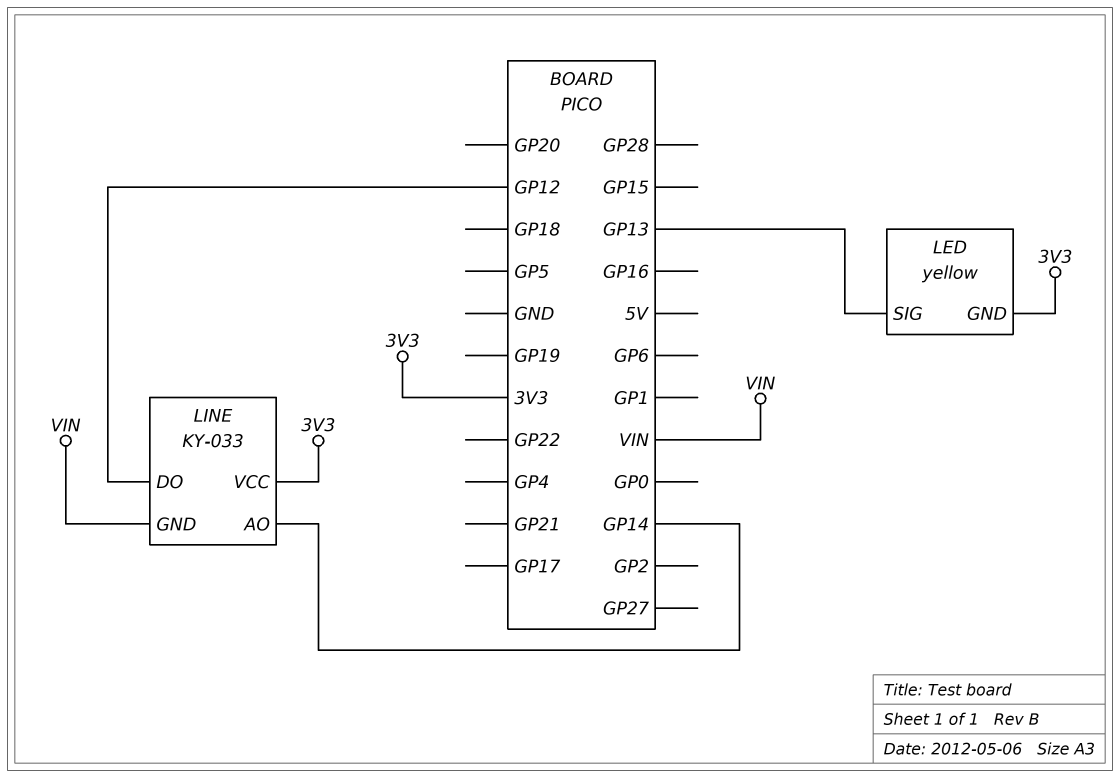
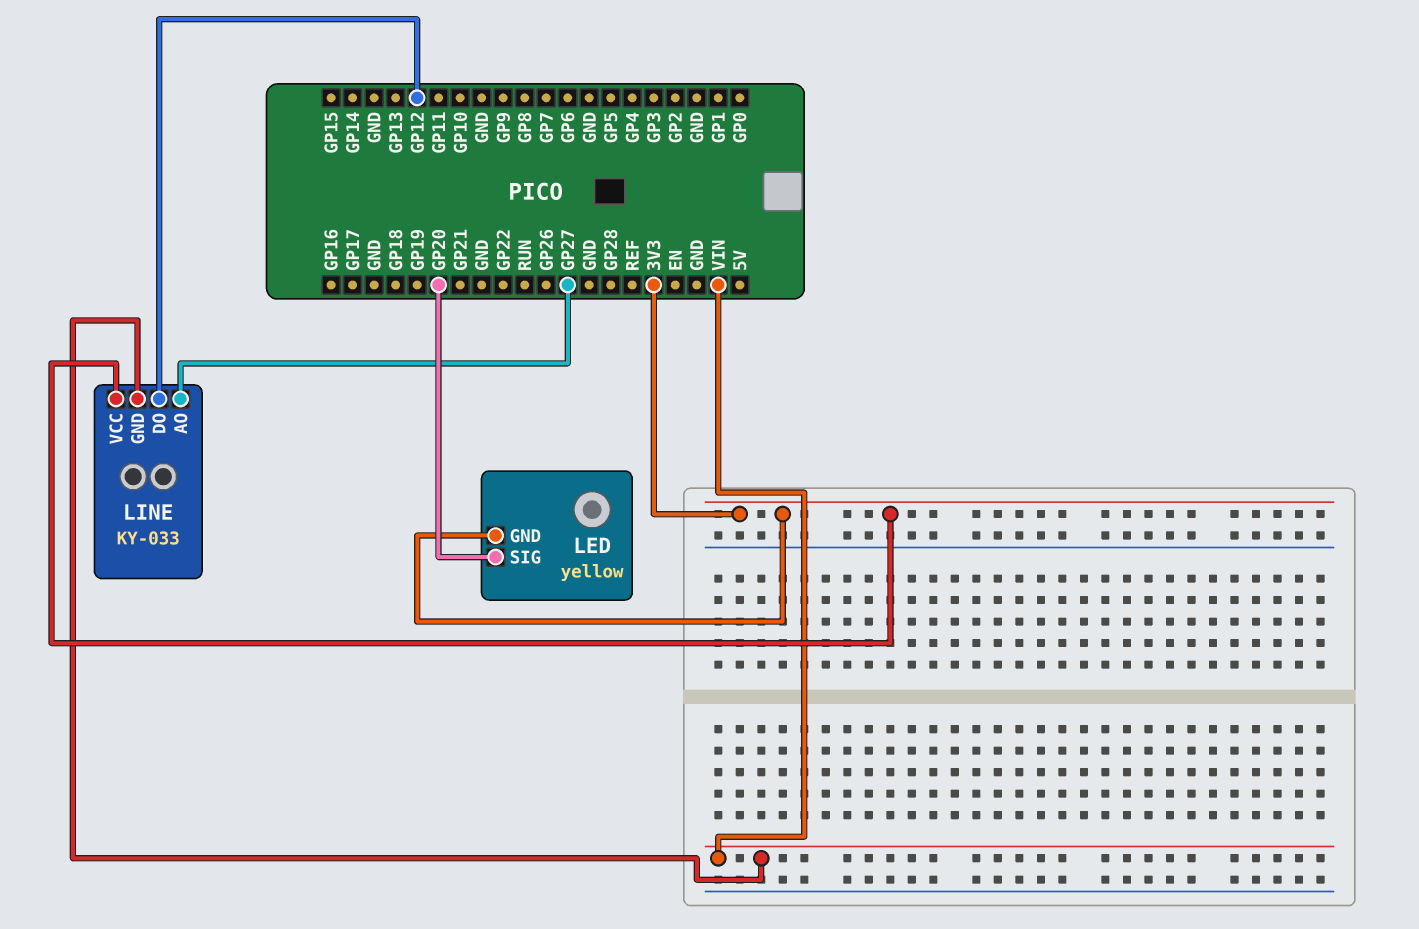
LED pin SIG: GP13 -> GP20
LINE pin AO: GP14 -> GP27

